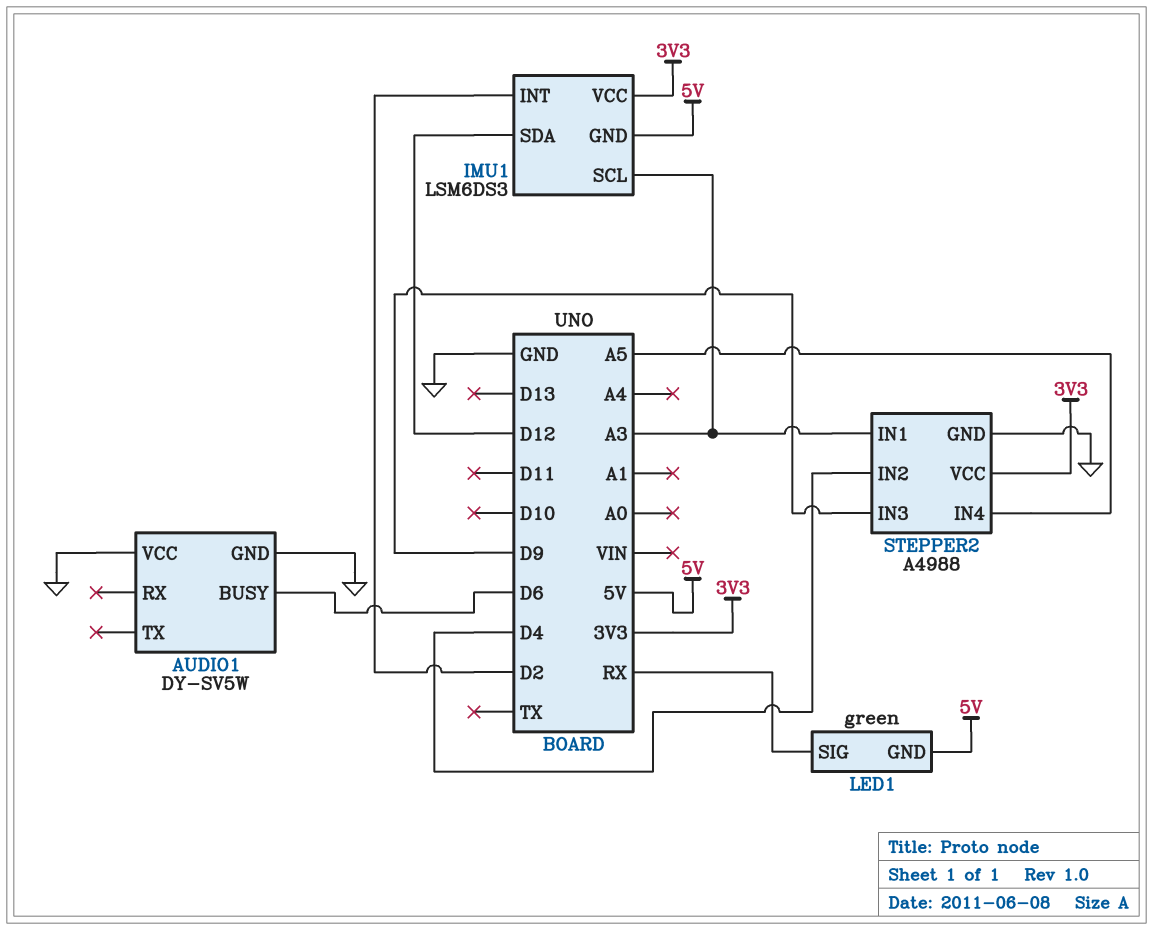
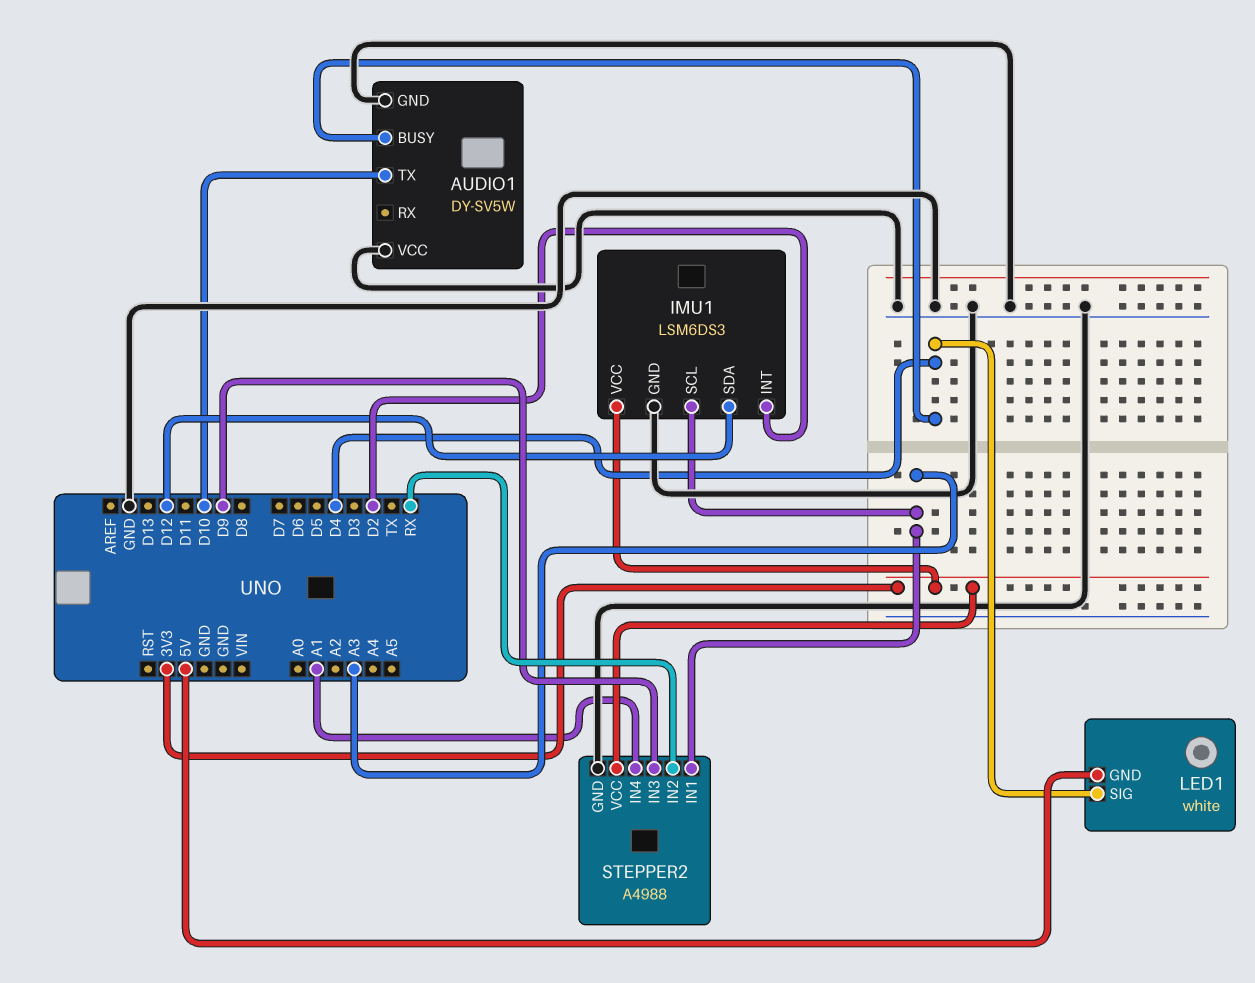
AUDIO1 pin BUSY: D6 -> D4
AUDIO1 pin TX: none -> D10
IMU1 pin GND: 5V -> GND
LED1: green -> white
LED1 pin SIG: RX -> D4
STEPPER2 pin IN2: D4 -> RX
STEPPER2 pin IN4: A5 -> A1

